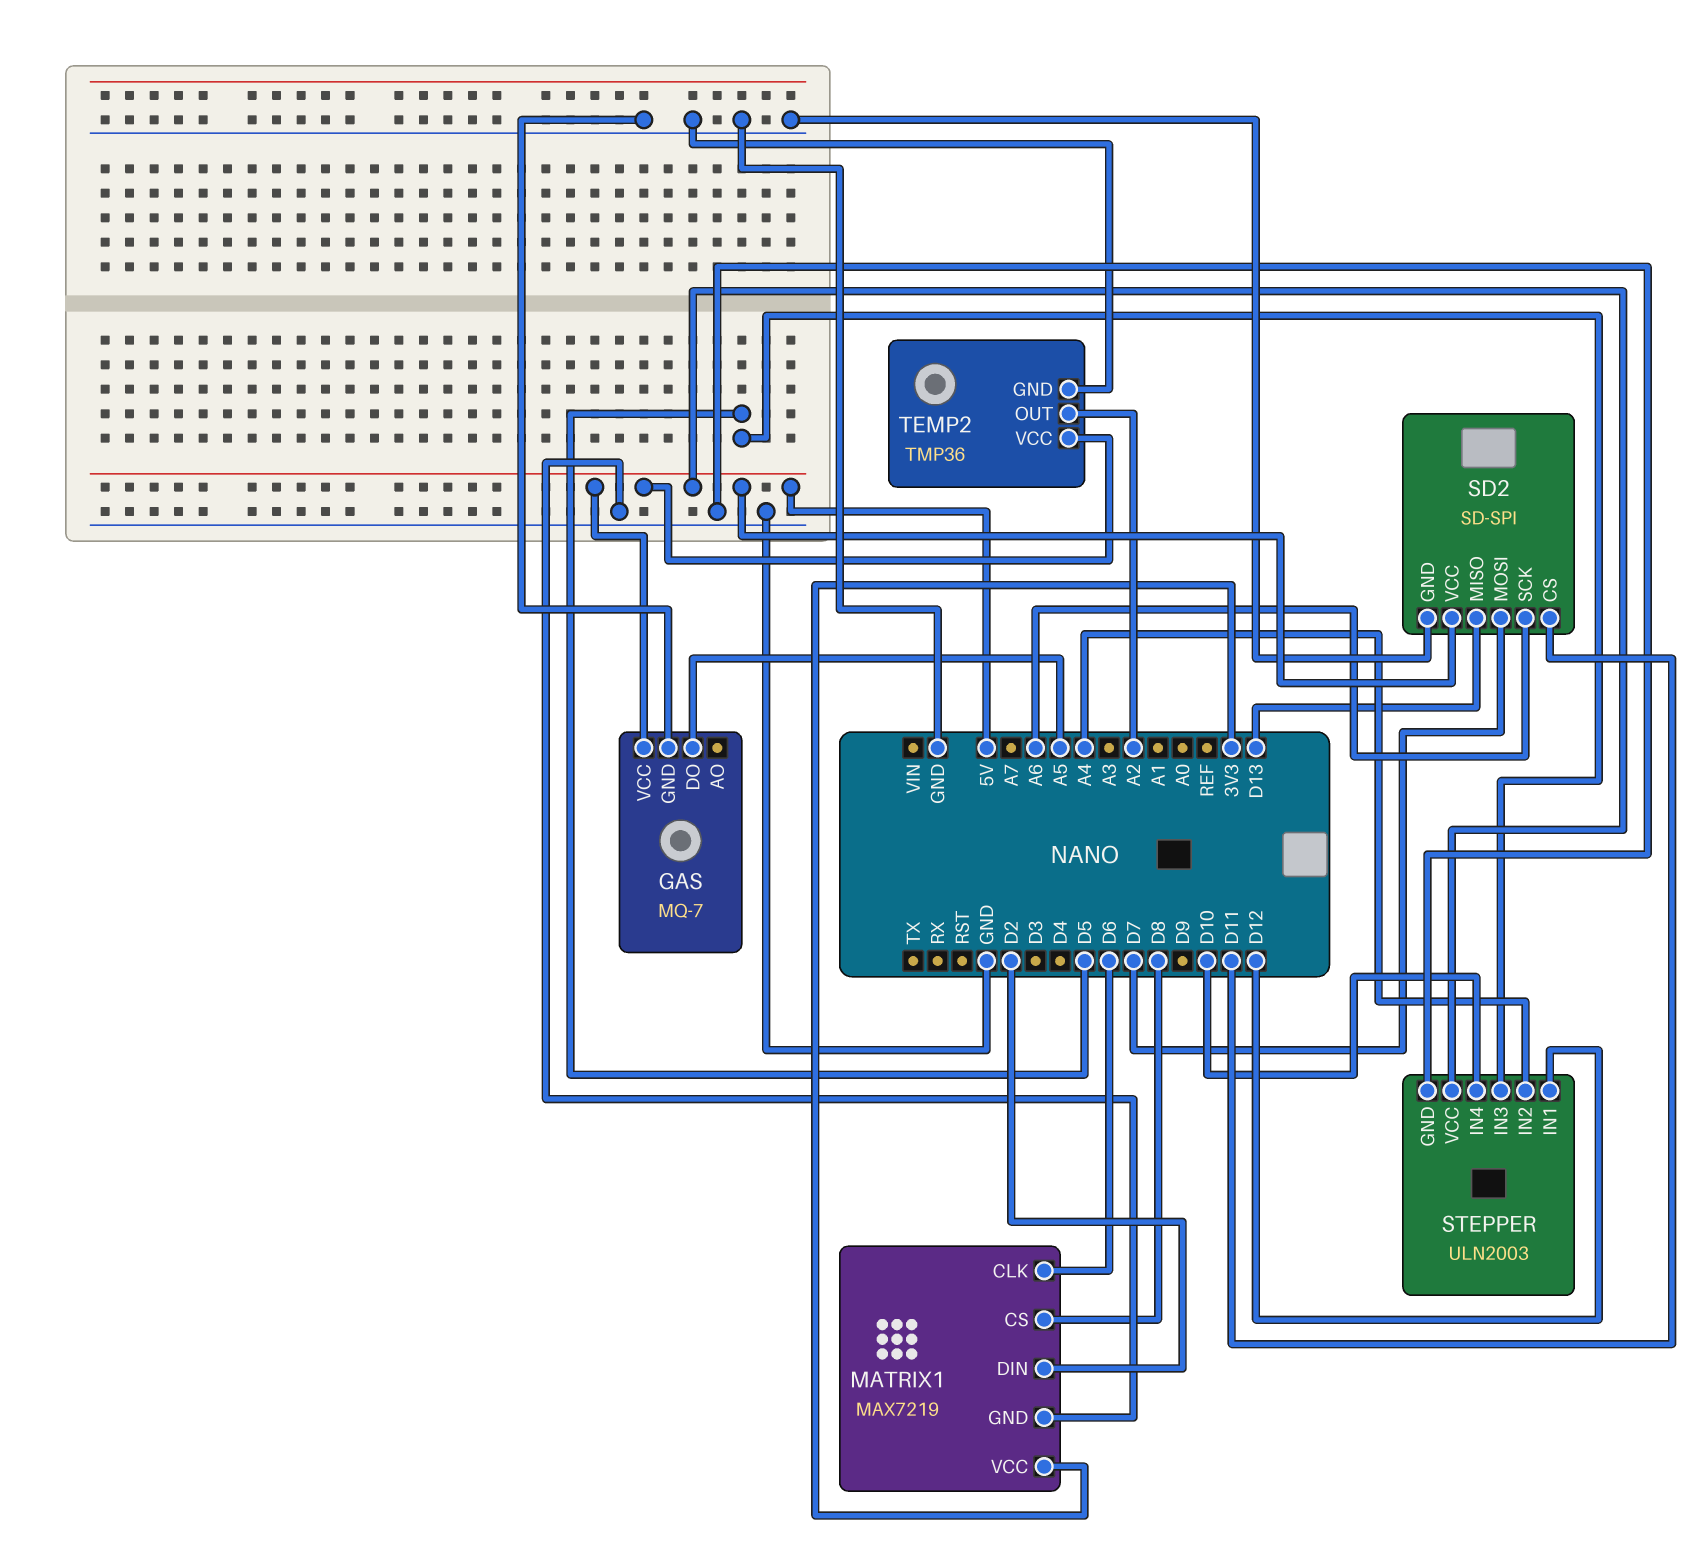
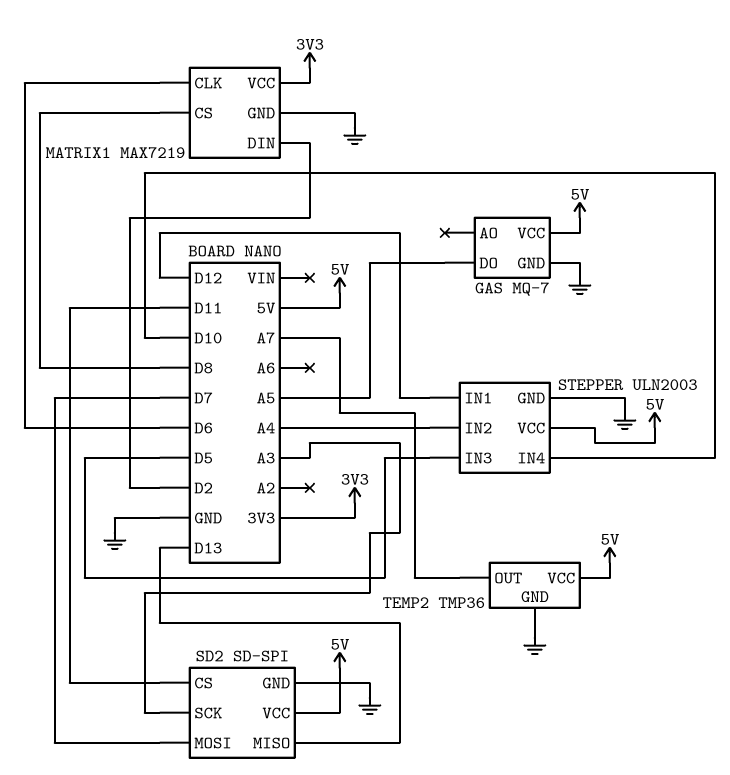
SD2 pin SCK: A6 -> A3
TEMP2 pin OUT: A2 -> A7

